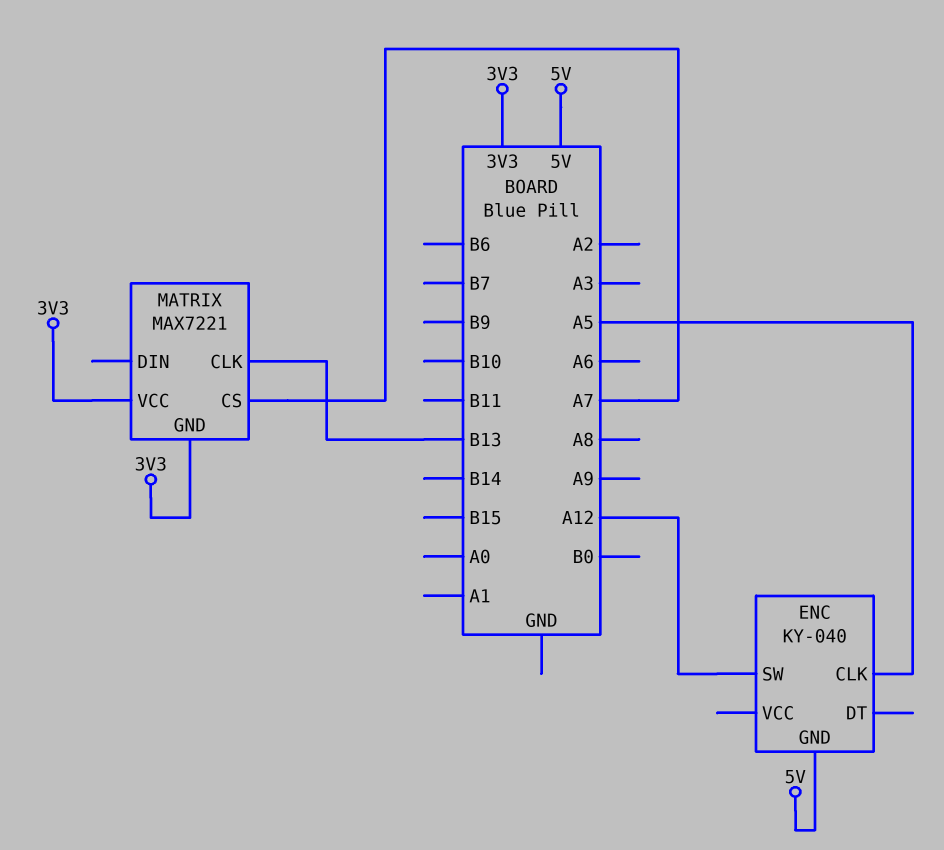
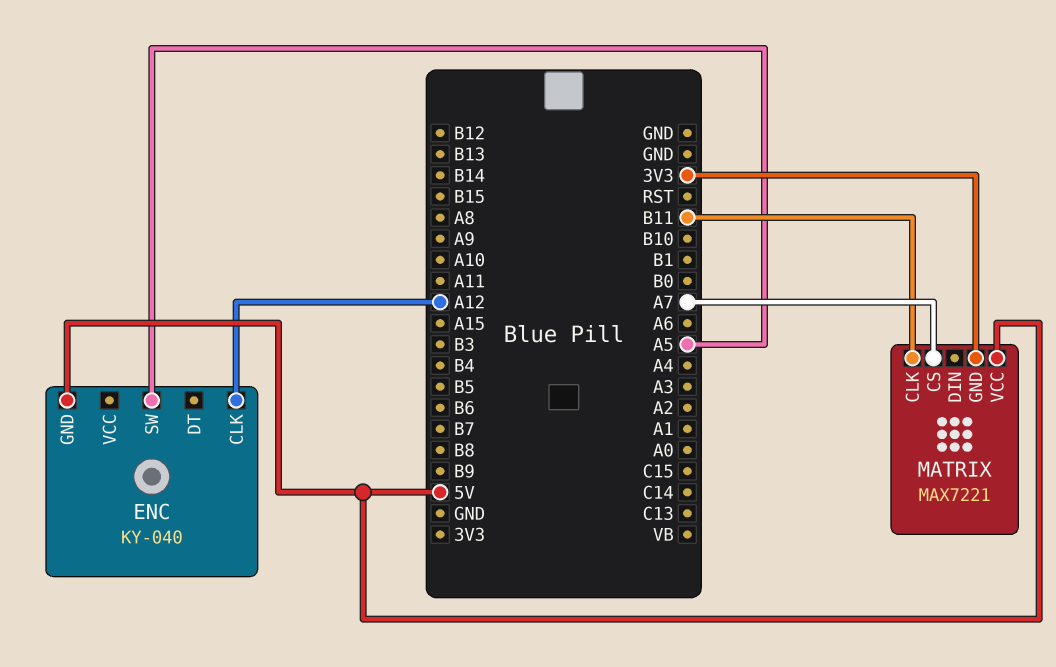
ENC pin CLK: A5 -> A12
ENC pin SW: A12 -> A5
MATRIX pin CLK: B13 -> B11
MATRIX pin VCC: 3V3 -> 5V

